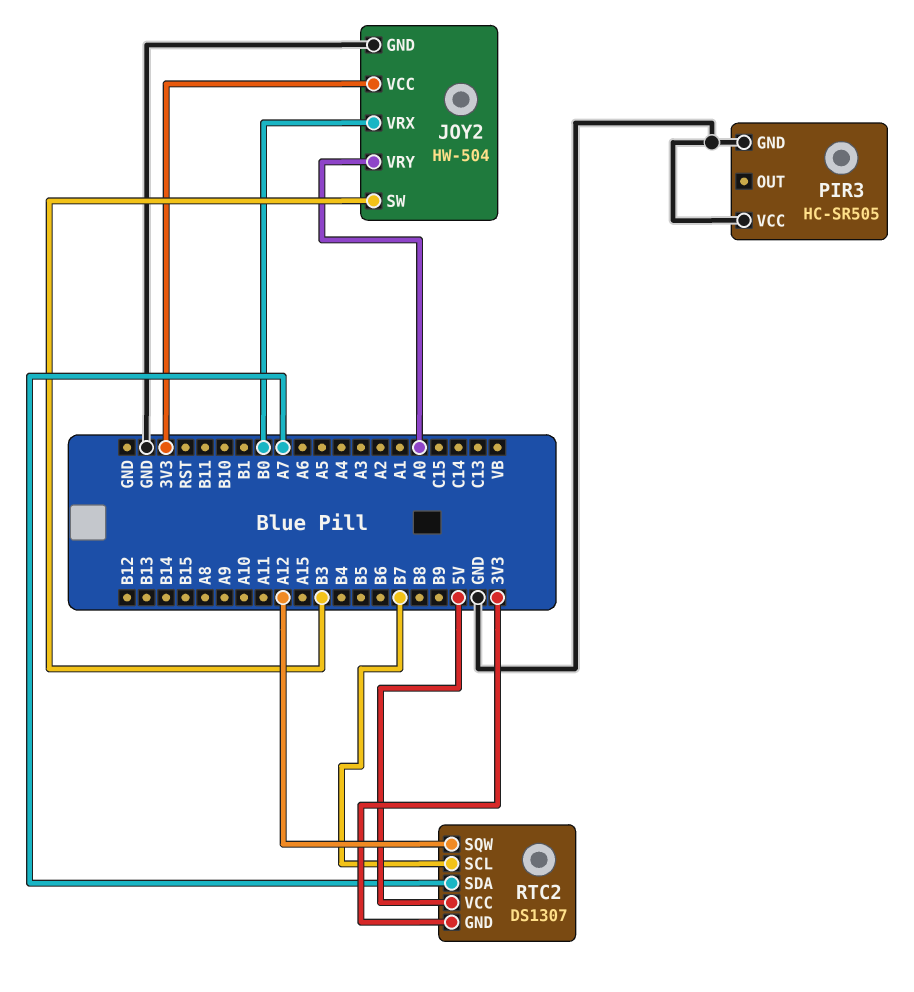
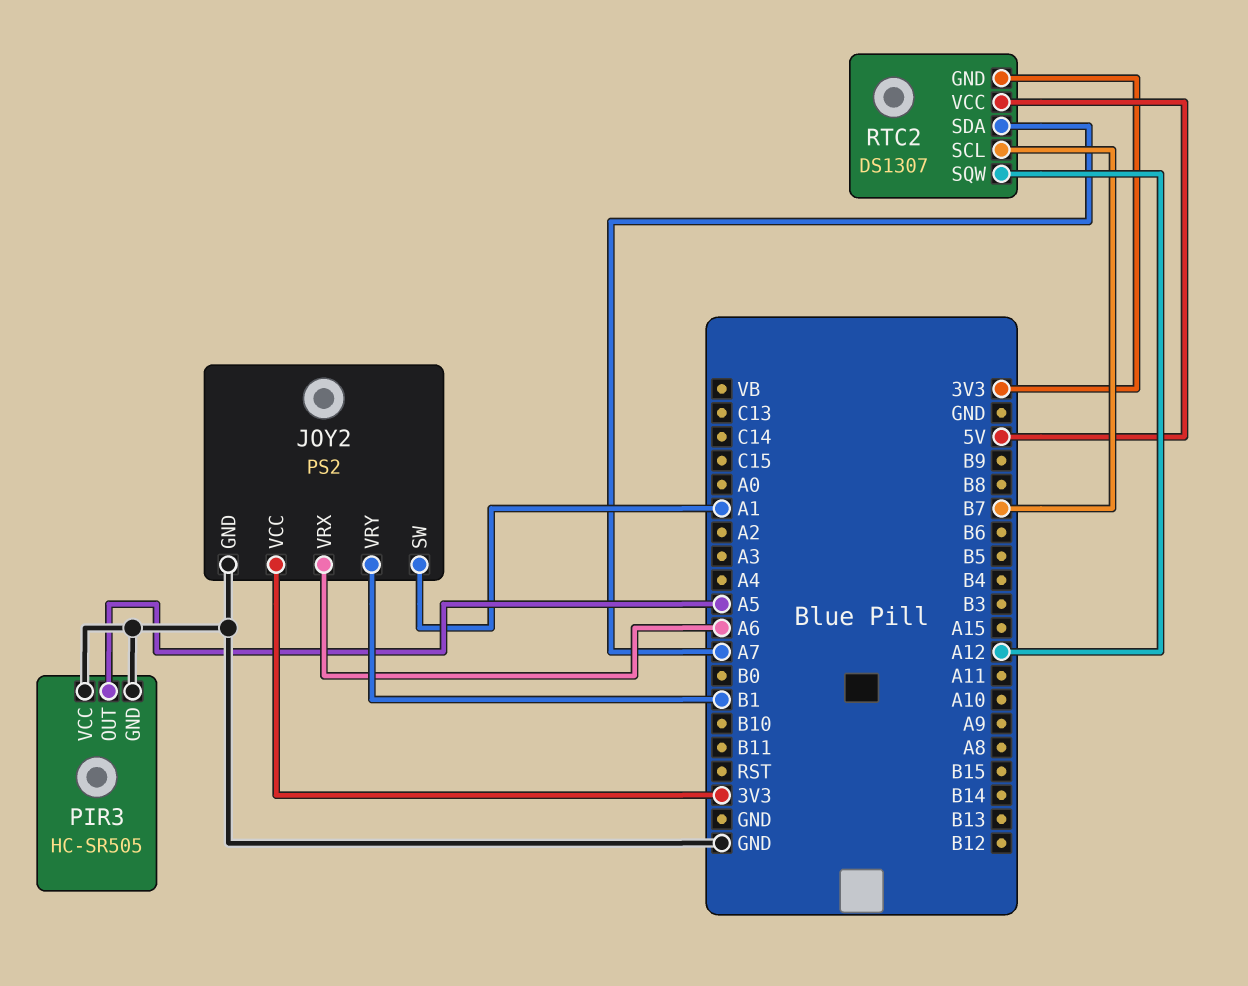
JOY2: HW-504 -> PS2
JOY2 pin SW: B3 -> A1
JOY2 pin VRX: B0 -> A6
JOY2 pin VRY: A0 -> B1
PIR3 pin OUT: none -> A5

